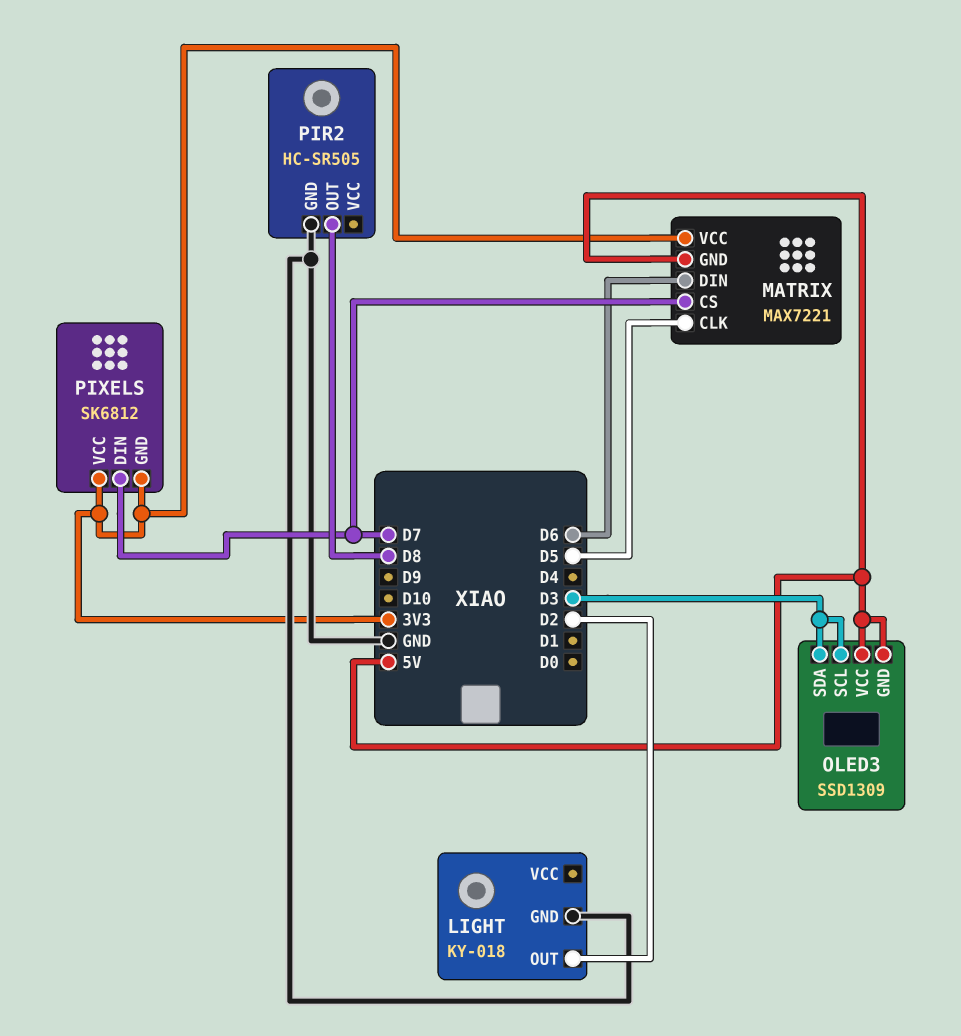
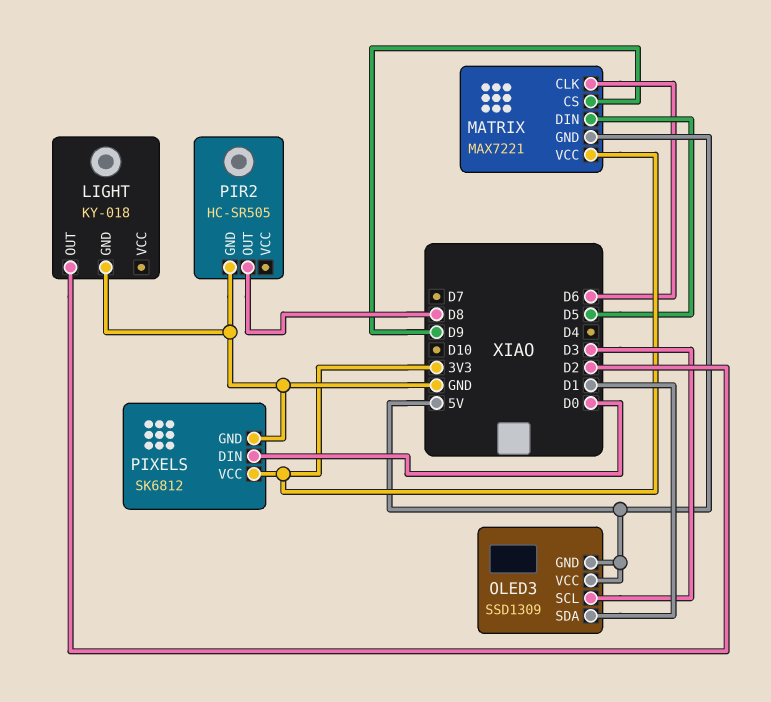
MATRIX pin CLK: D5 -> D6
MATRIX pin CS: D7 -> D9
MATRIX pin DIN: D6 -> D5
OLED3 pin SDA: D3 -> D1
PIXELS pin DIN: D7 -> D0
PIXELS pin GND: 3V3 -> GND

